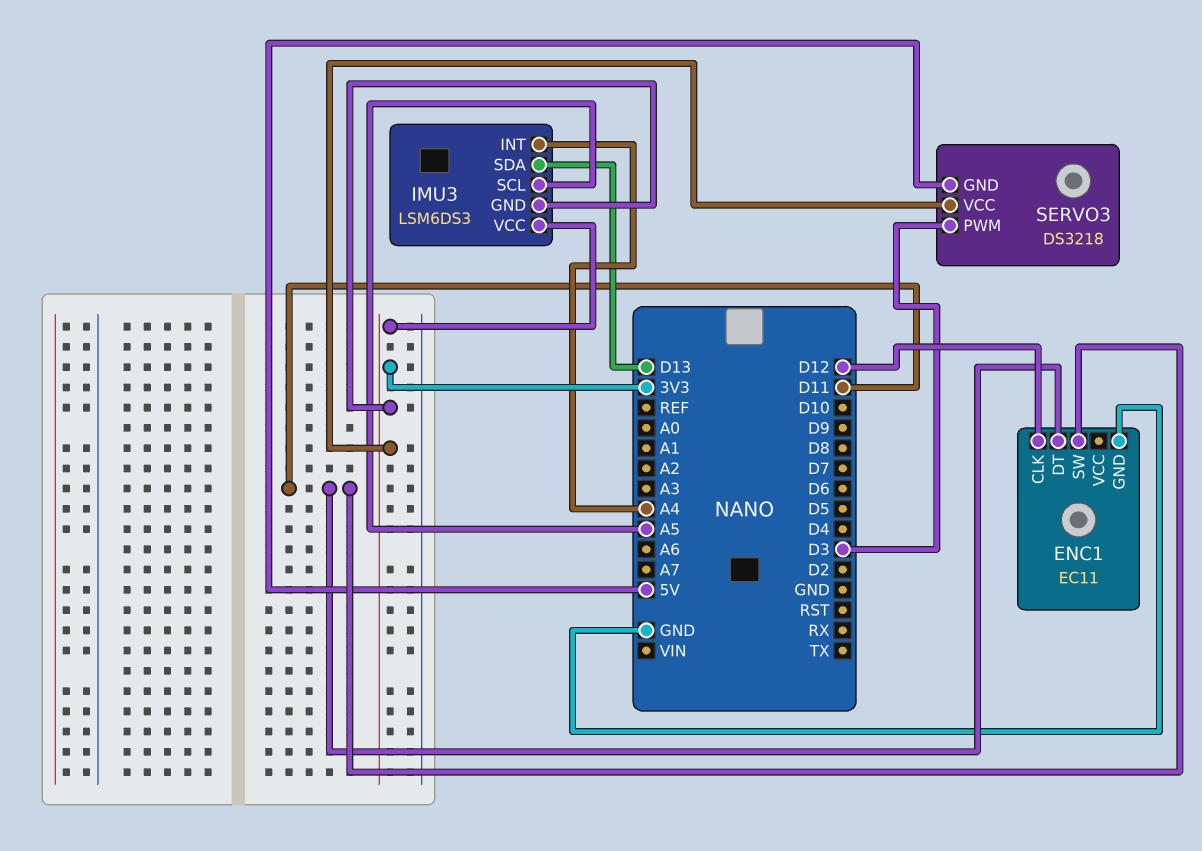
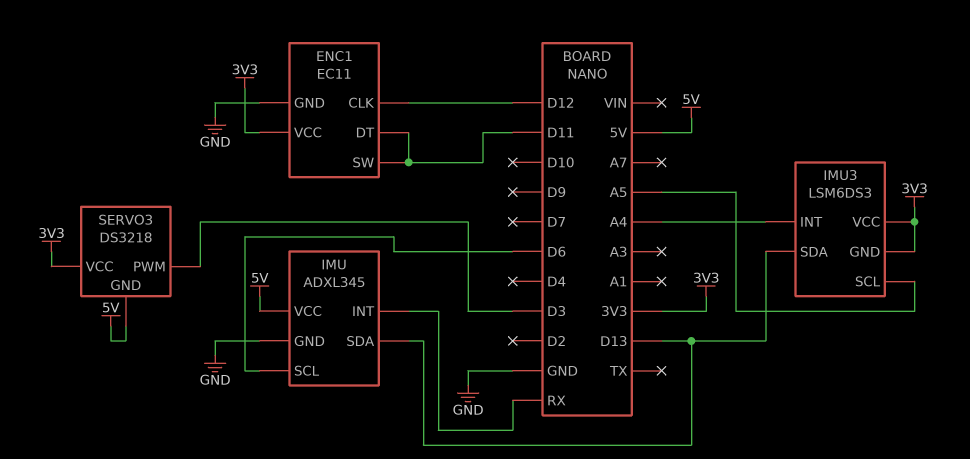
ENC1 pin VCC: none -> 3V3
IMU: none -> ADXL345
IMU pin GND: none -> GND
IMU pin INT: none -> RX
IMU pin SCL: none -> D6
IMU pin SDA: none -> D13
IMU pin VCC: none -> 5V

